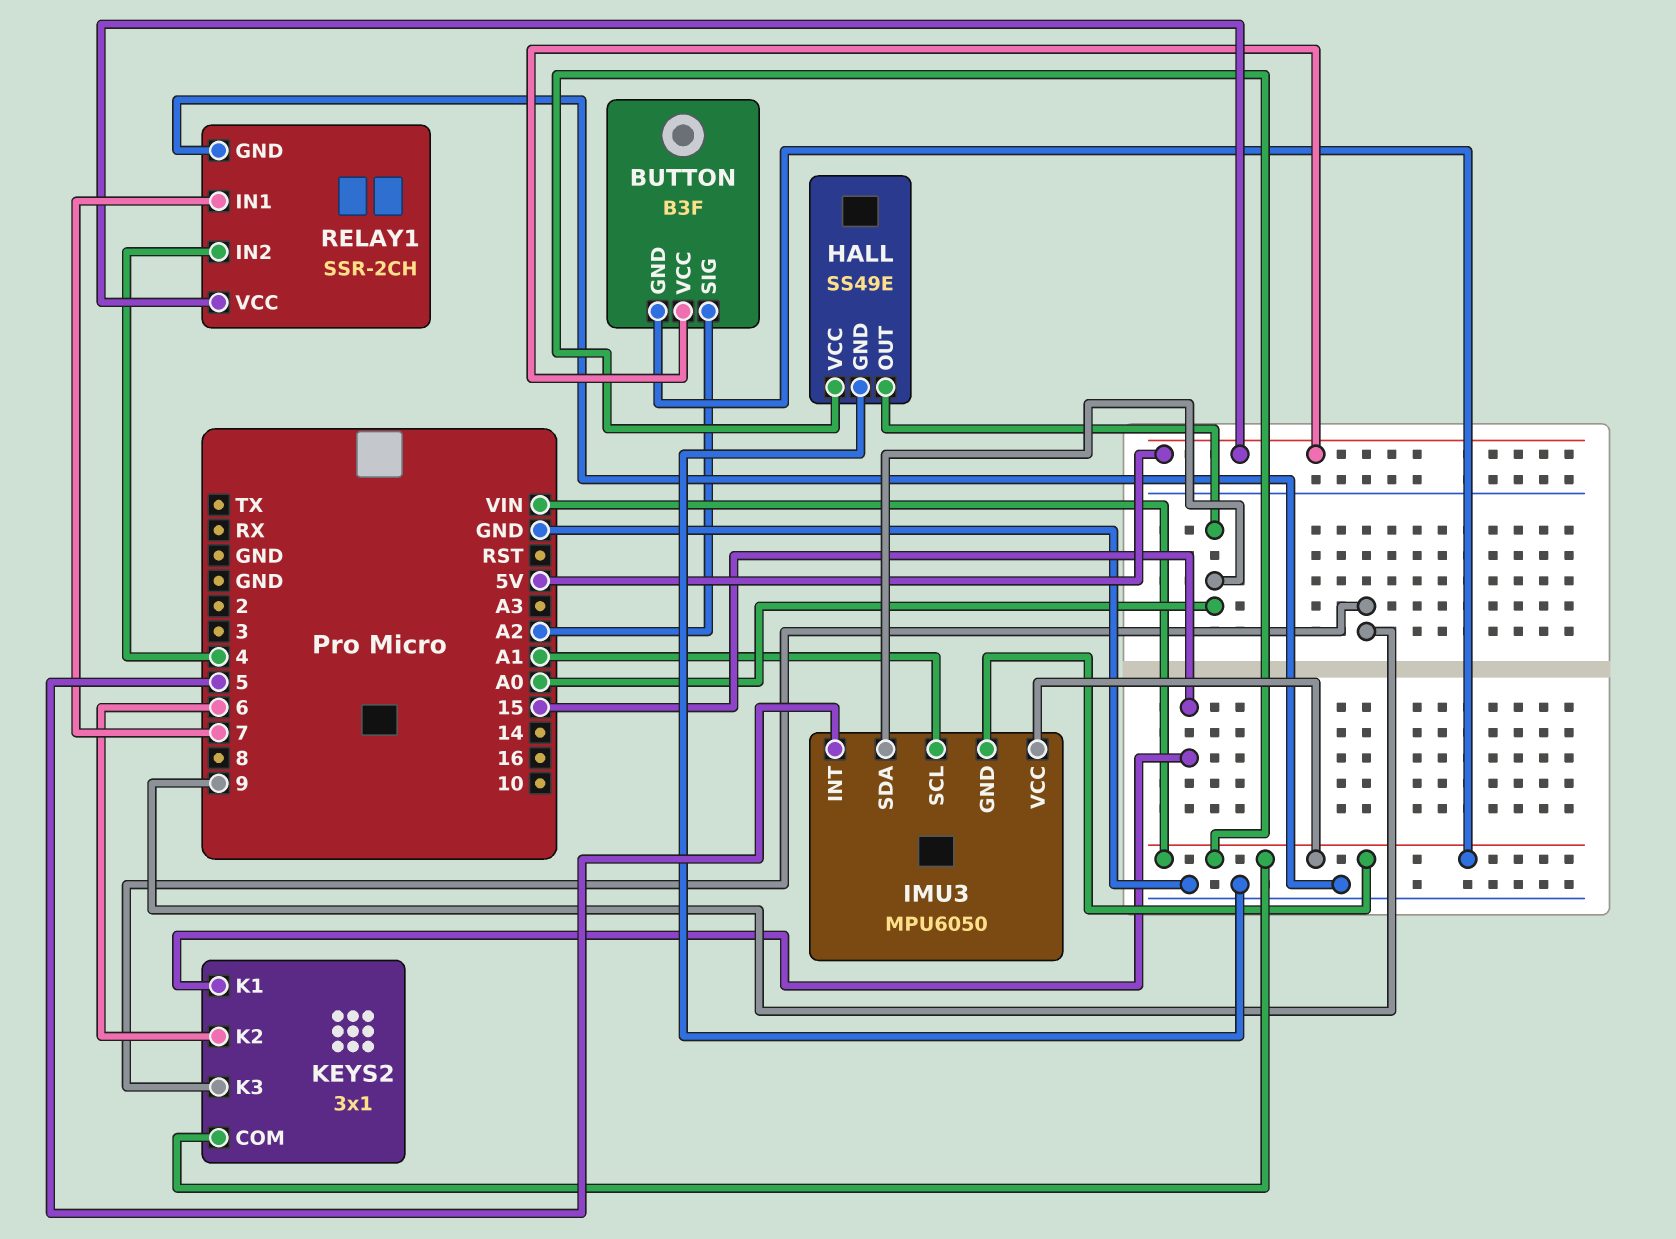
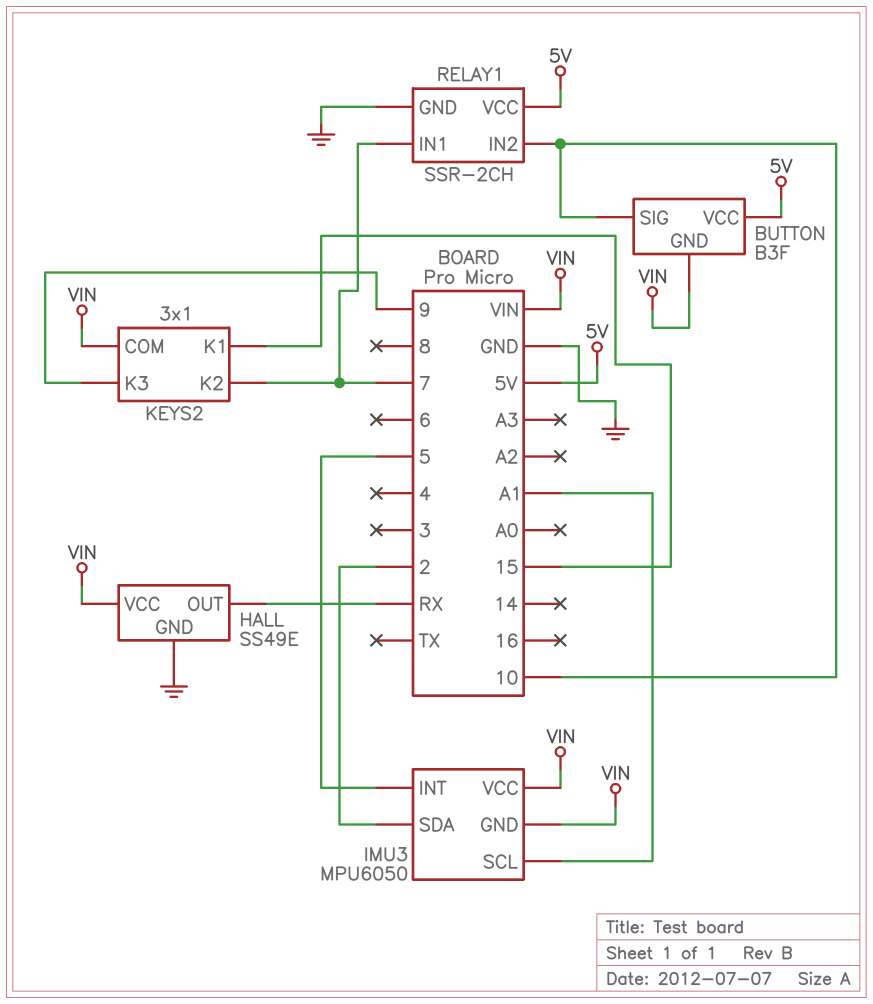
BUTTON pin SIG: A2 -> 10
HALL pin OUT: A0 -> RX
IMU3 pin SDA: A0 -> 2
KEYS2 pin K2: 6 -> 7
RELAY1 pin IN2: 4 -> 10

